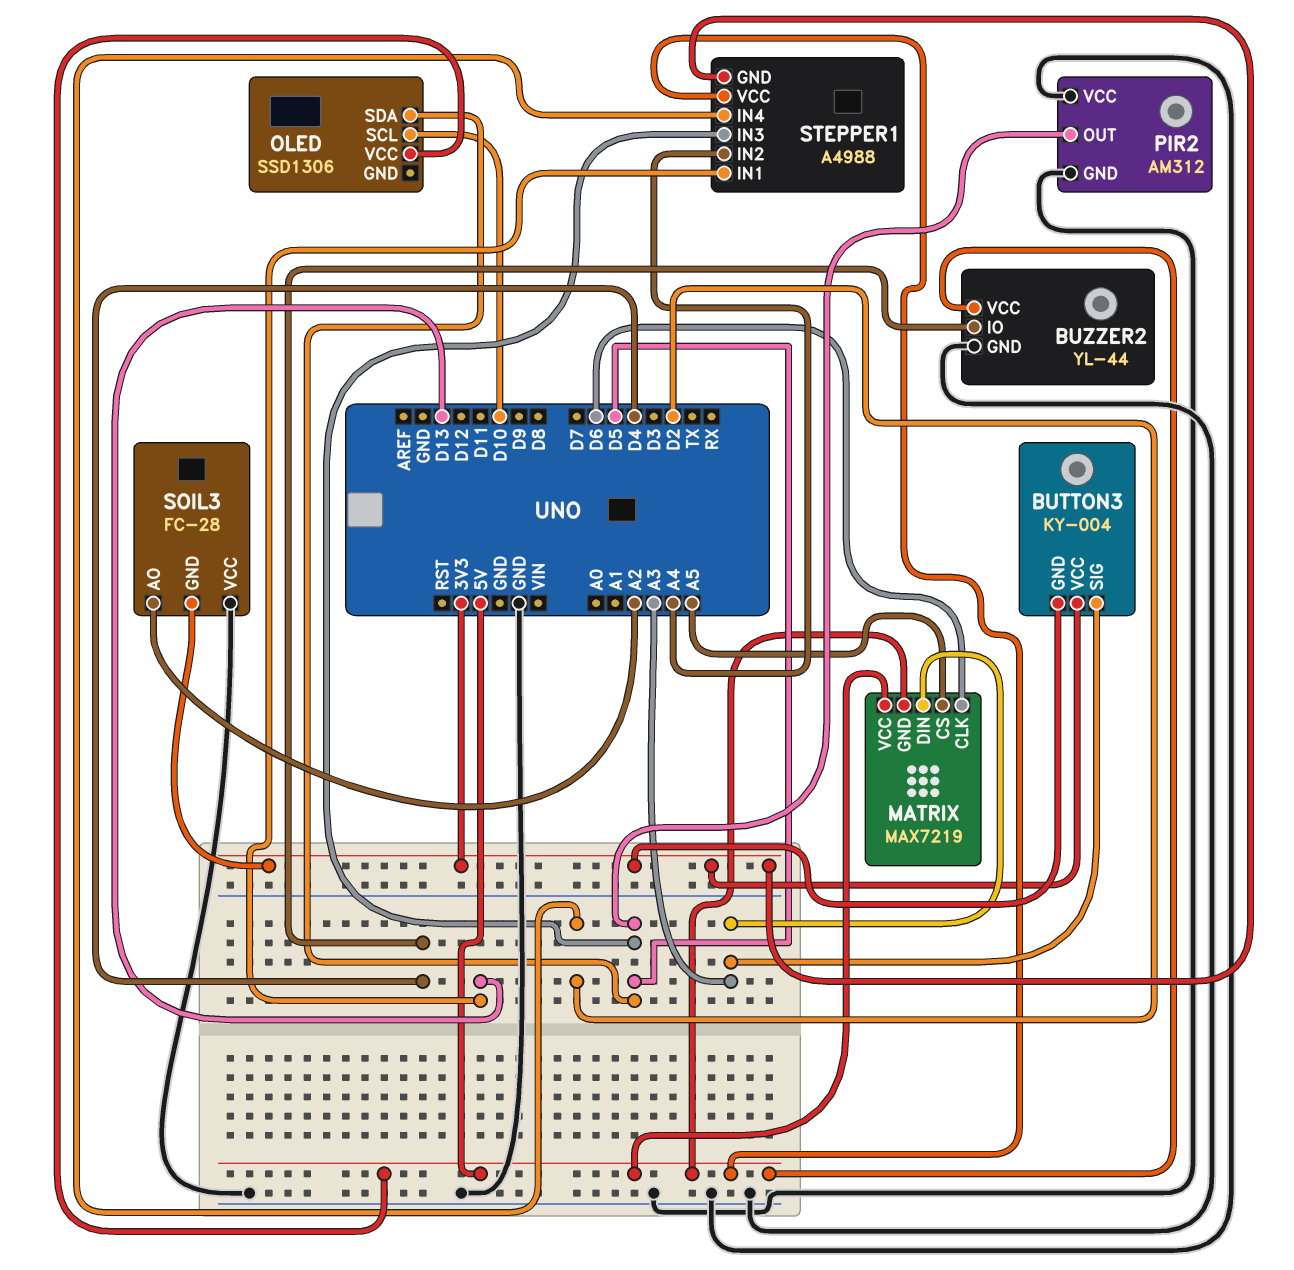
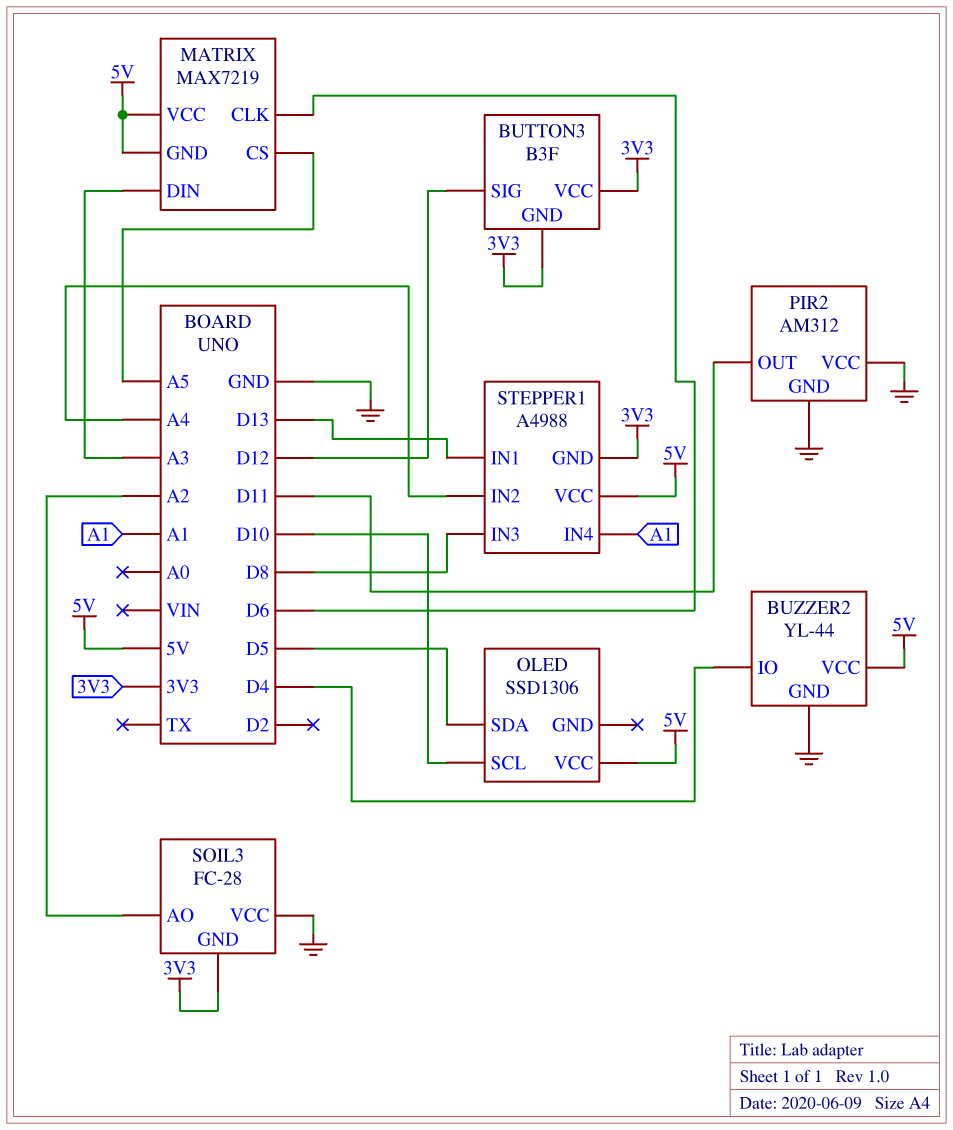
BUTTON3: KY-004 -> B3F
BUTTON3 pin SIG: A3 -> D12
PIR2 pin OUT: D5 -> D11
STEPPER1 pin IN3: D5 -> D8
STEPPER1 pin IN4: D2 -> A1

